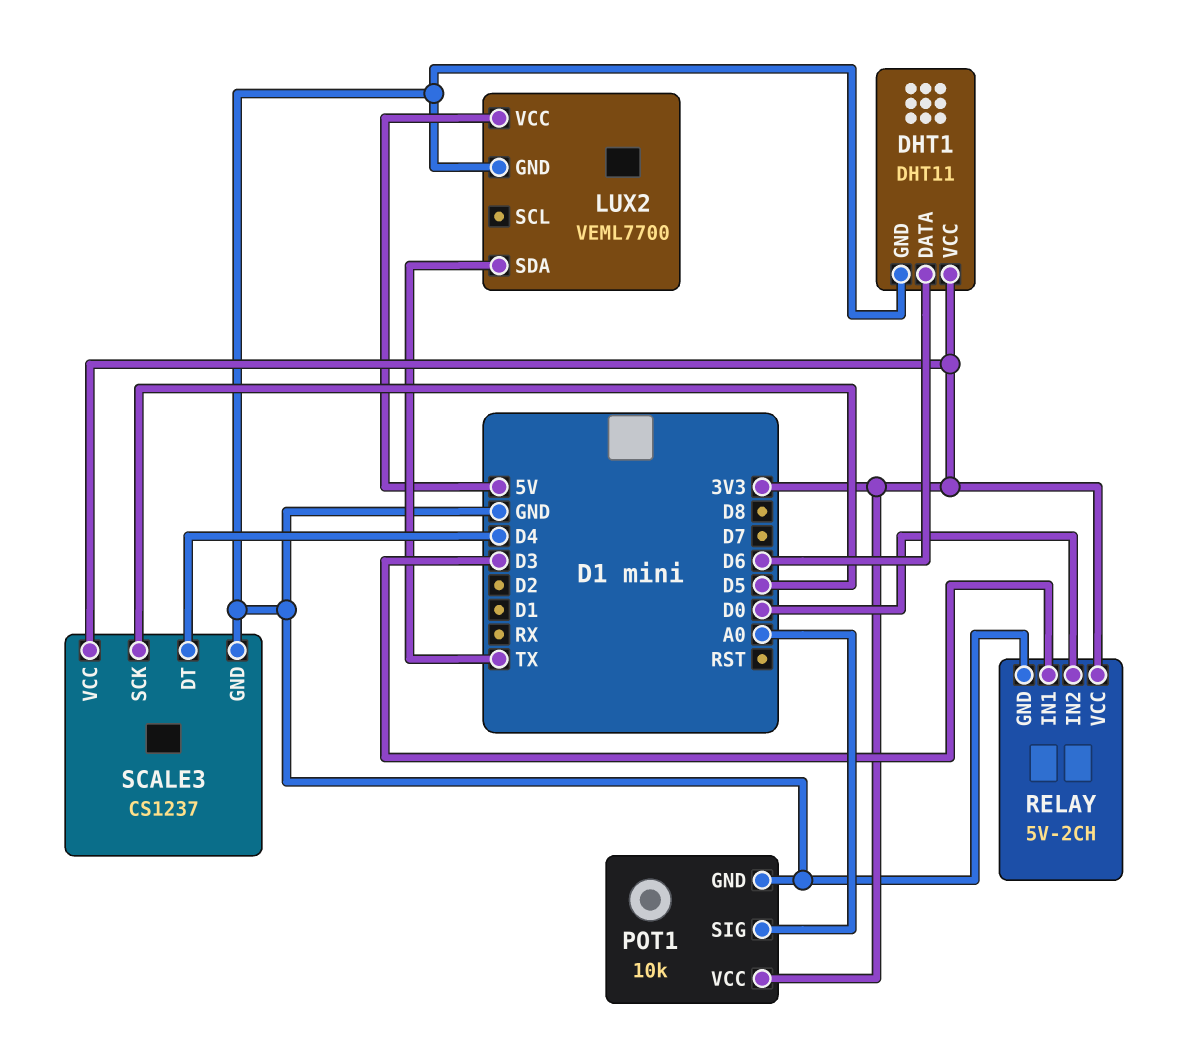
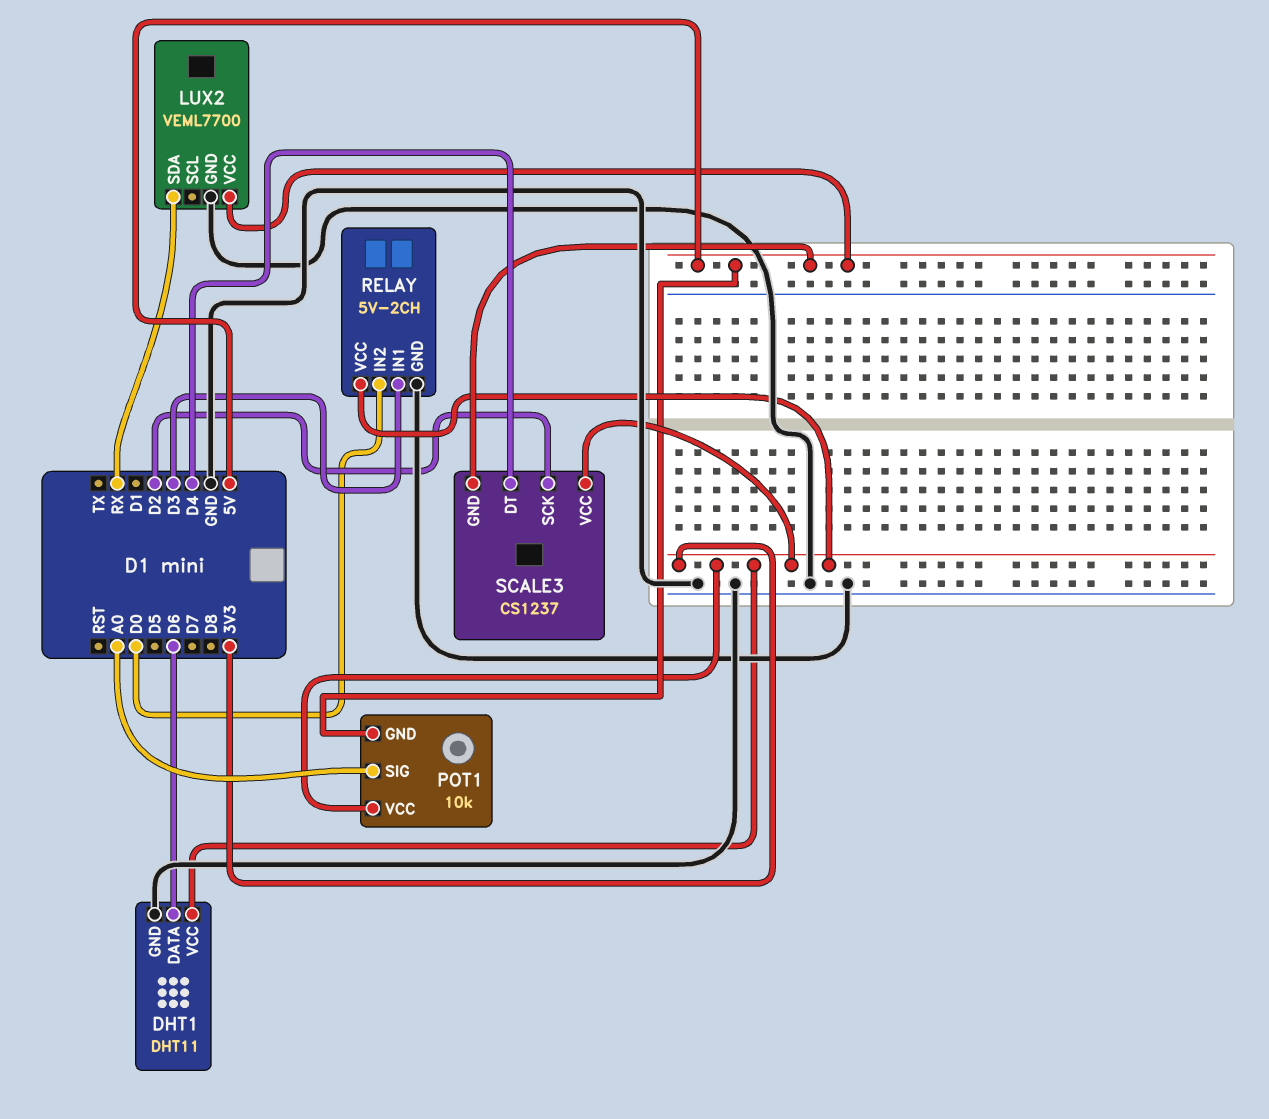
LUX2 pin SDA: TX -> RX
POT1 pin GND: GND -> 5V
SCALE3 pin GND: GND -> 5V
SCALE3 pin SCK: D5 -> D2

